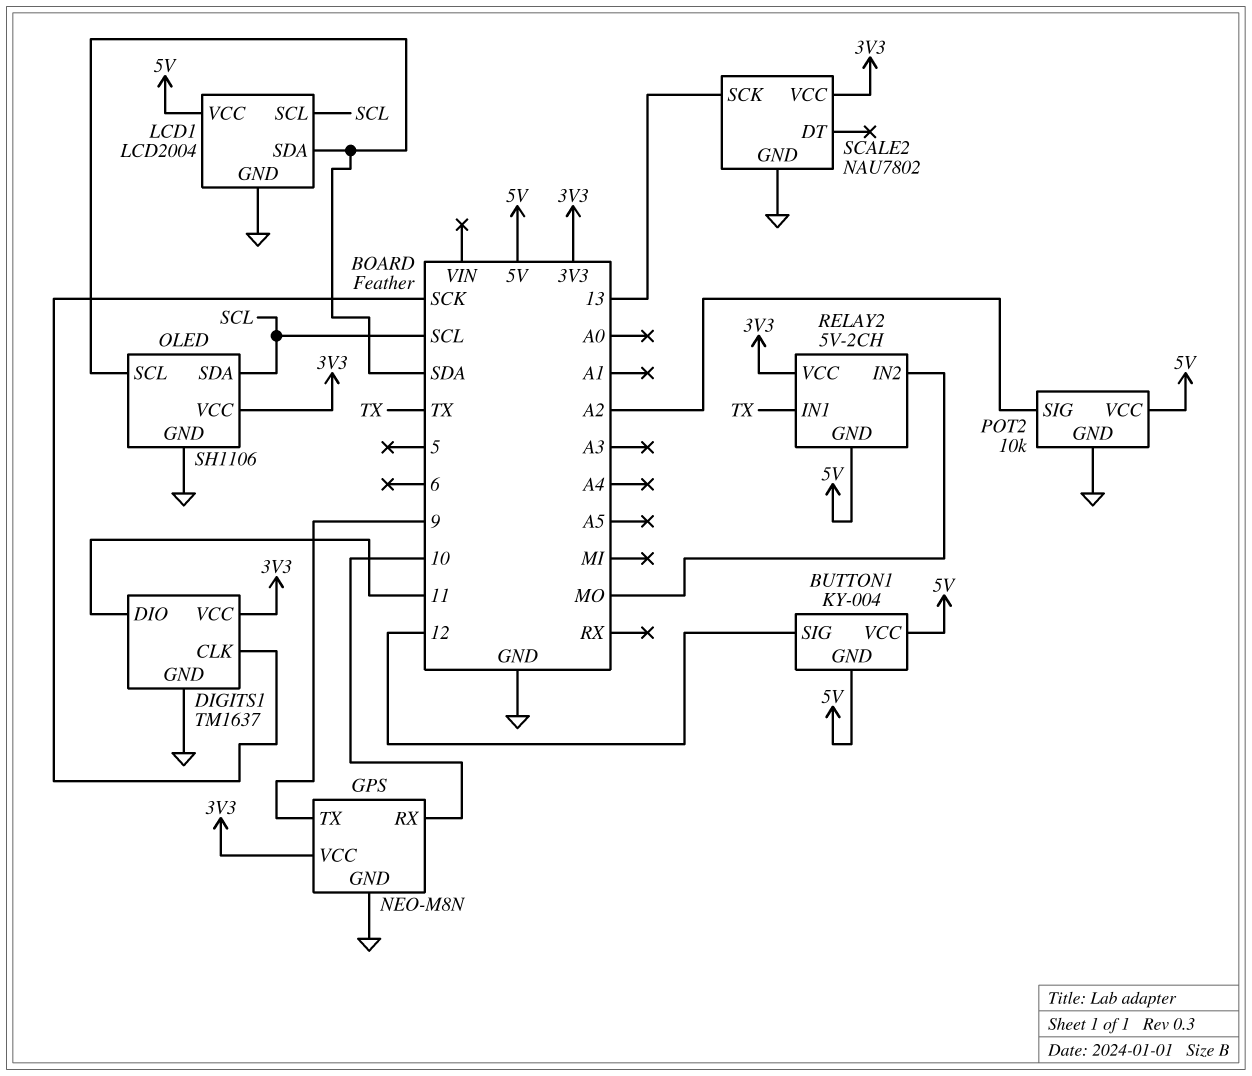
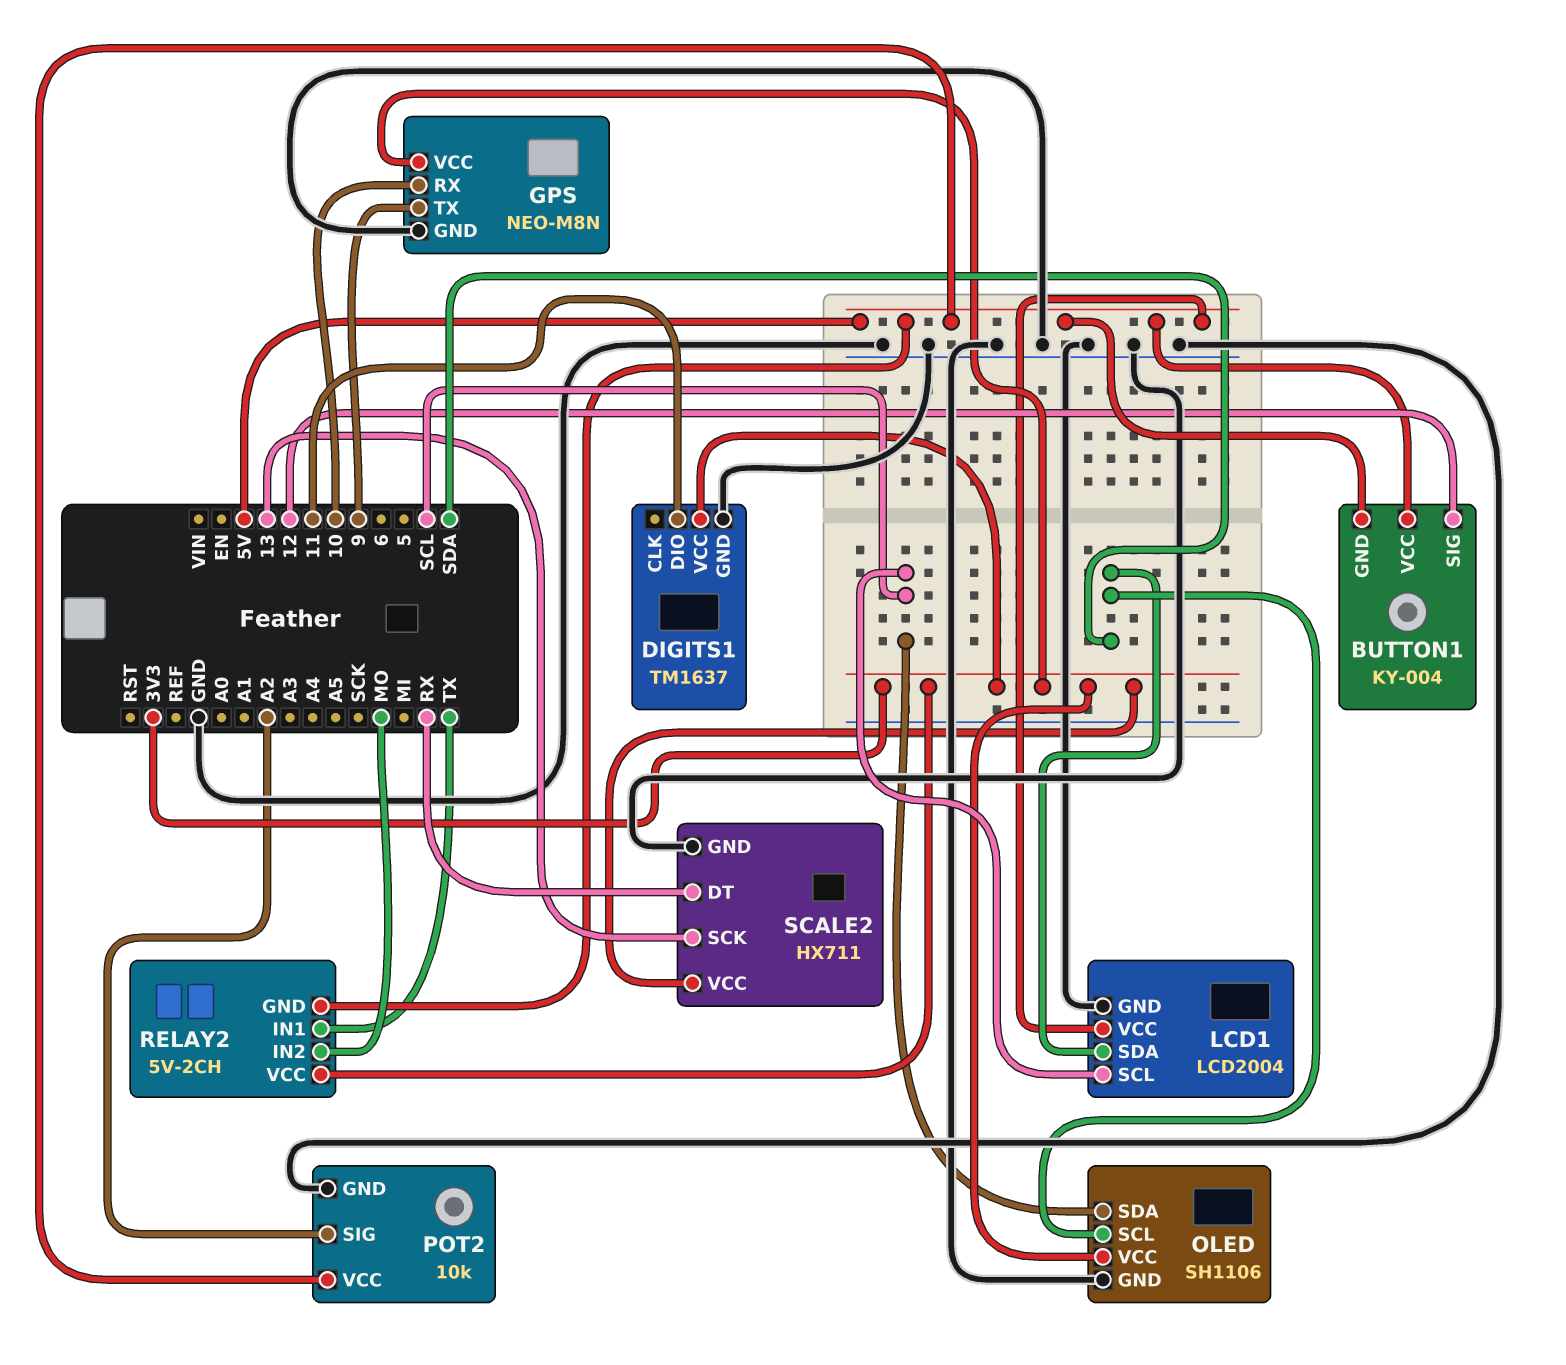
DIGITS1 pin CLK: SCK -> none
SCALE2: NAU7802 -> HX711
SCALE2 pin DT: none -> RX

